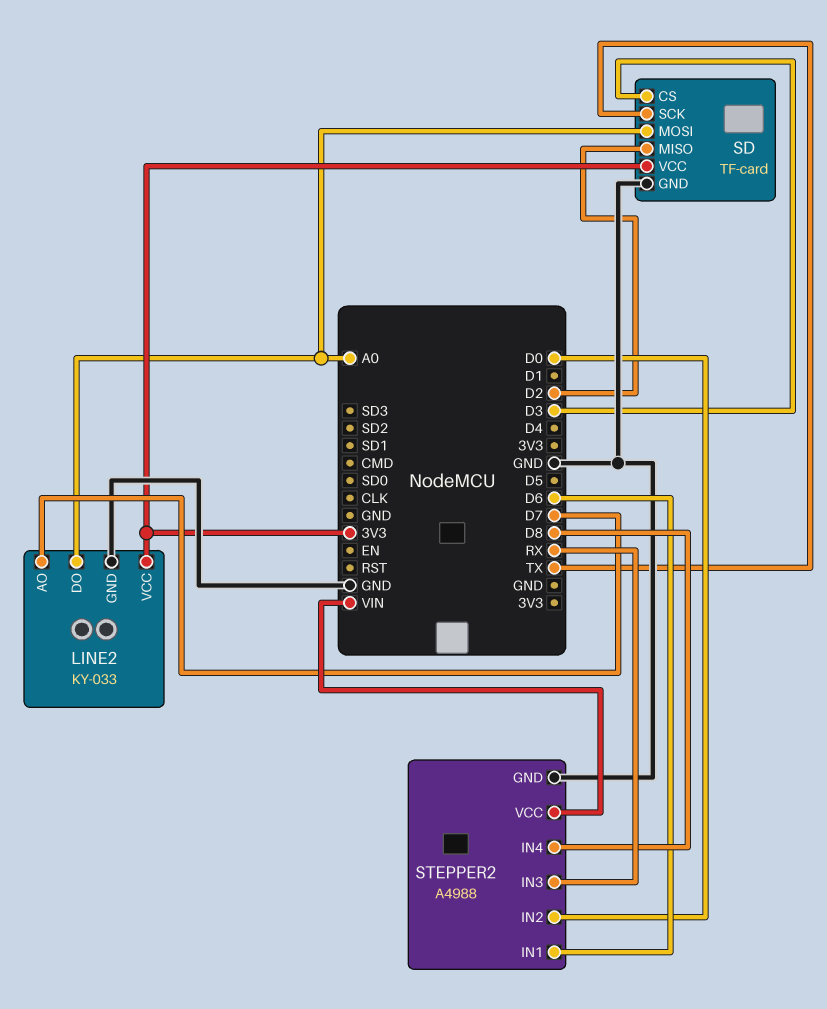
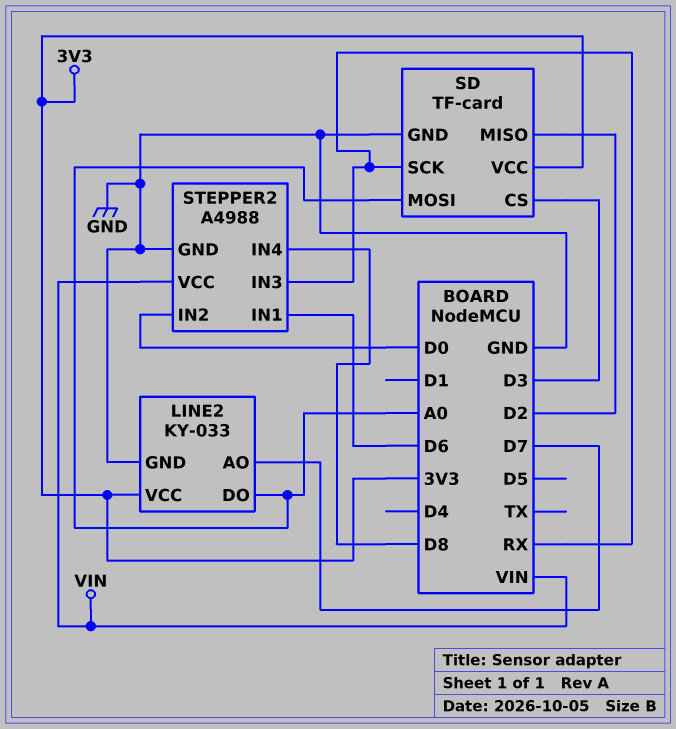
SD pin SCK: TX -> RX

